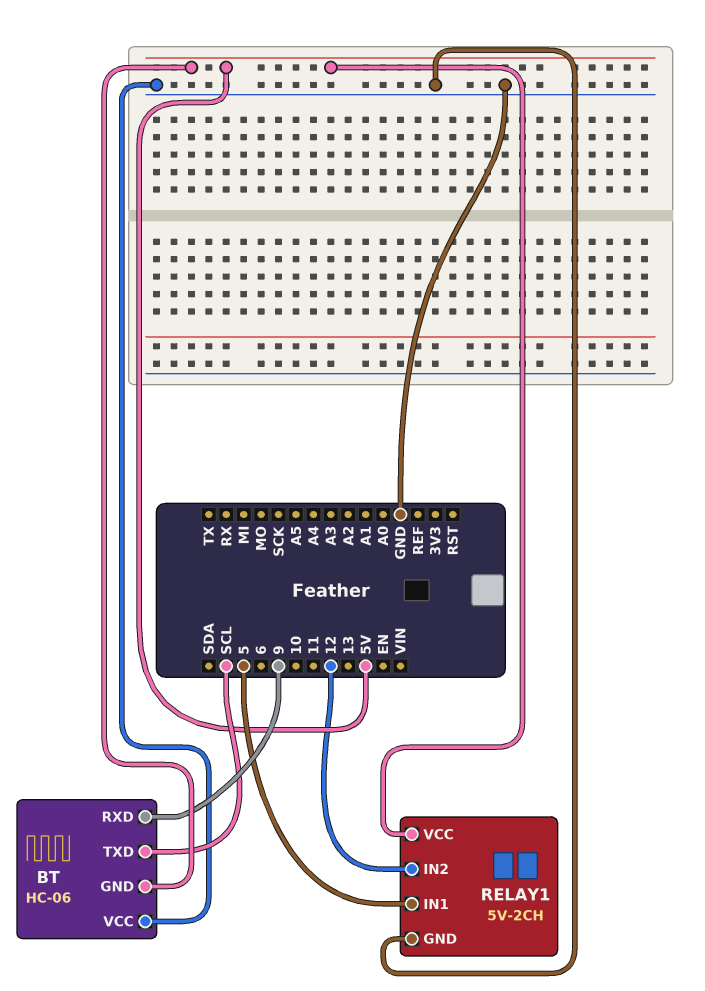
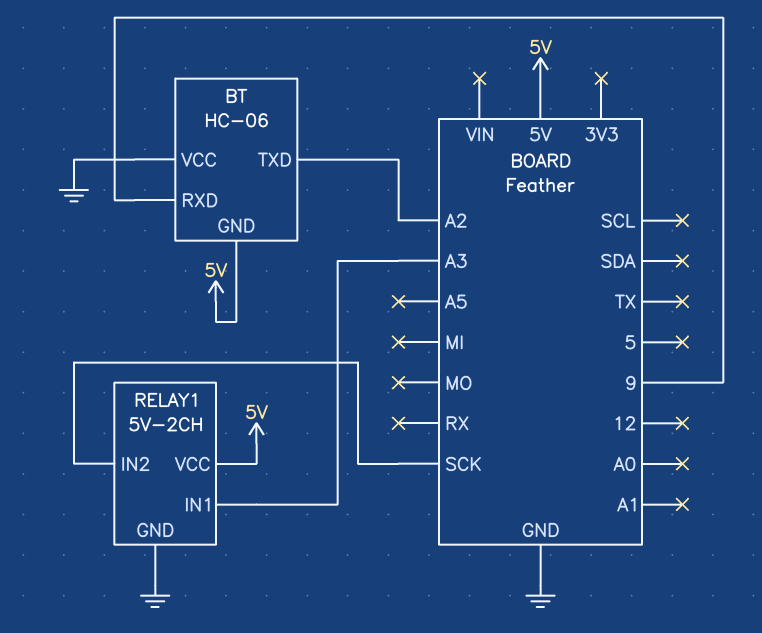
BT pin TXD: SCL -> A2
RELAY1 pin IN1: 5 -> A3
RELAY1 pin IN2: 12 -> SCK

